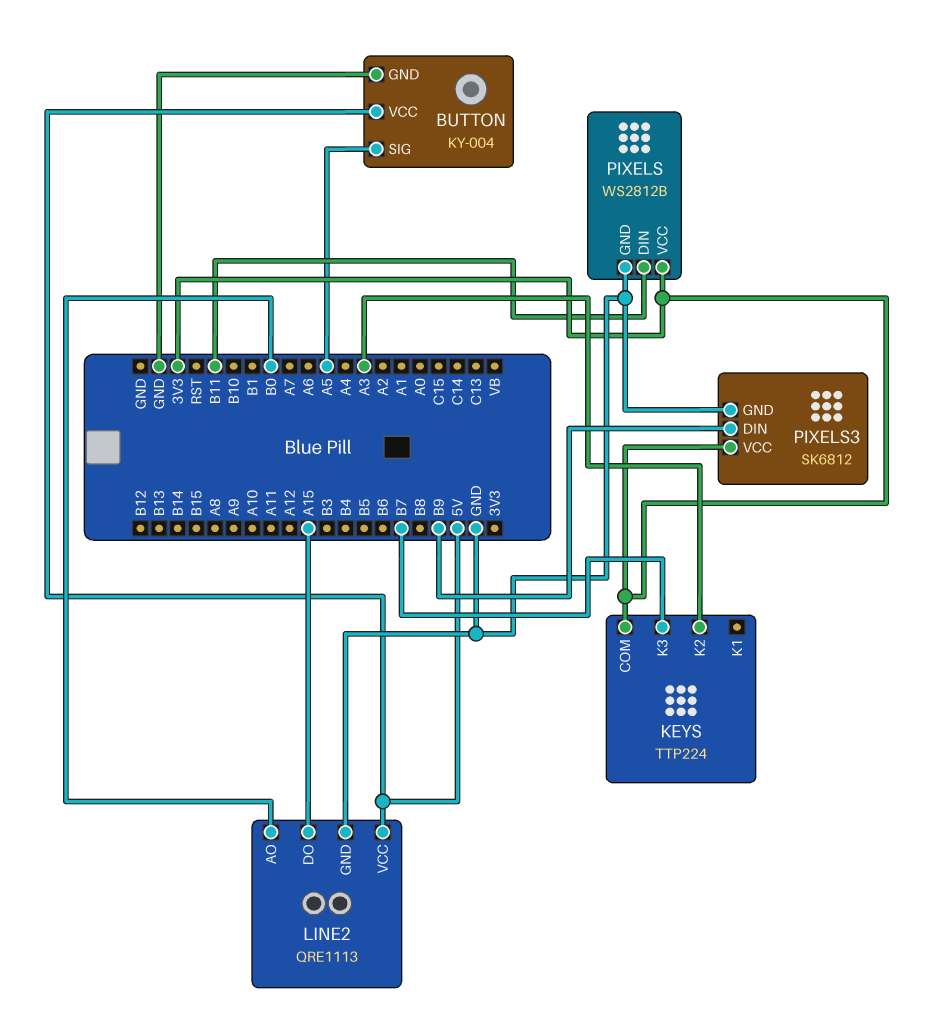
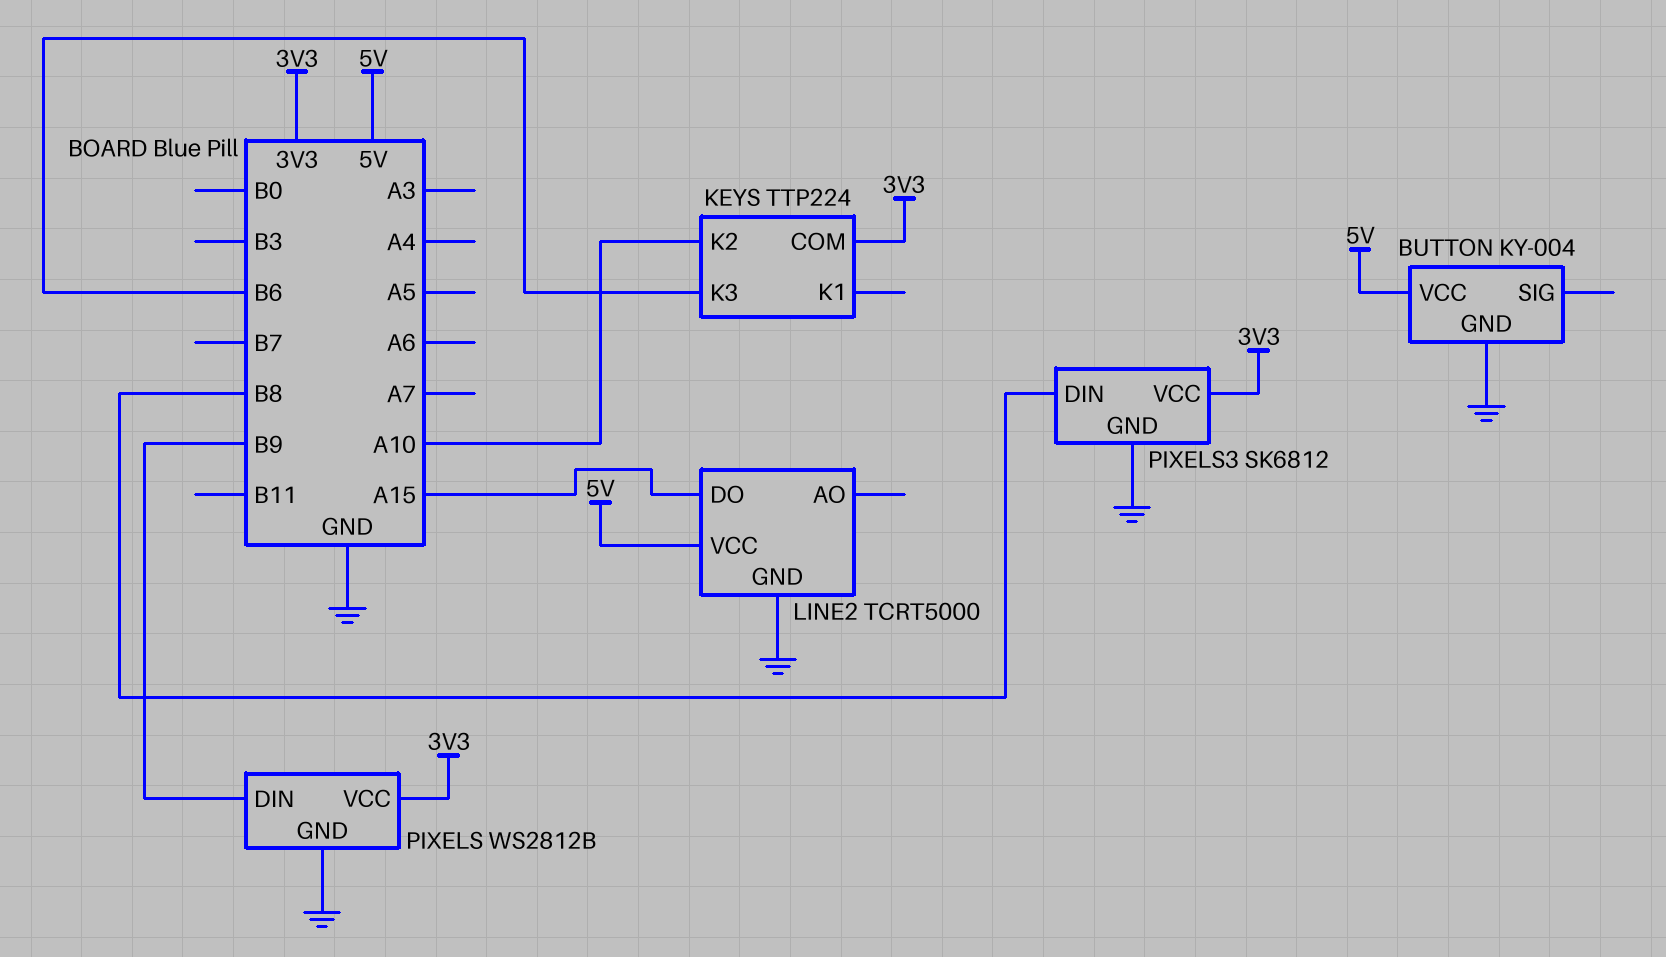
BUTTON pin SIG: A5 -> none
KEYS pin K2: A3 -> A10
KEYS pin K3: B7 -> B6
LINE2: QRE1113 -> TCRT5000
LINE2 pin AO: B0 -> none
PIXELS pin DIN: B11 -> B9
PIXELS3 pin DIN: B9 -> B8

